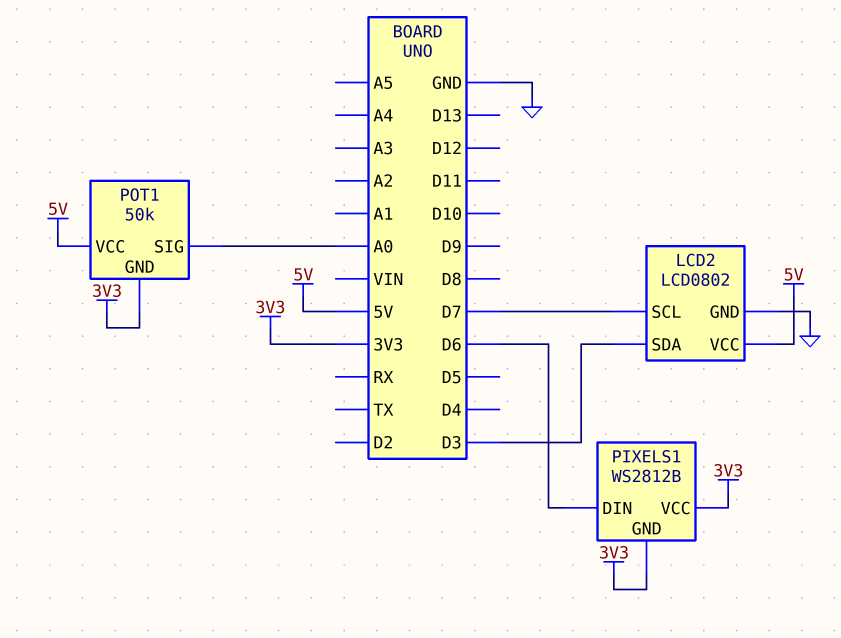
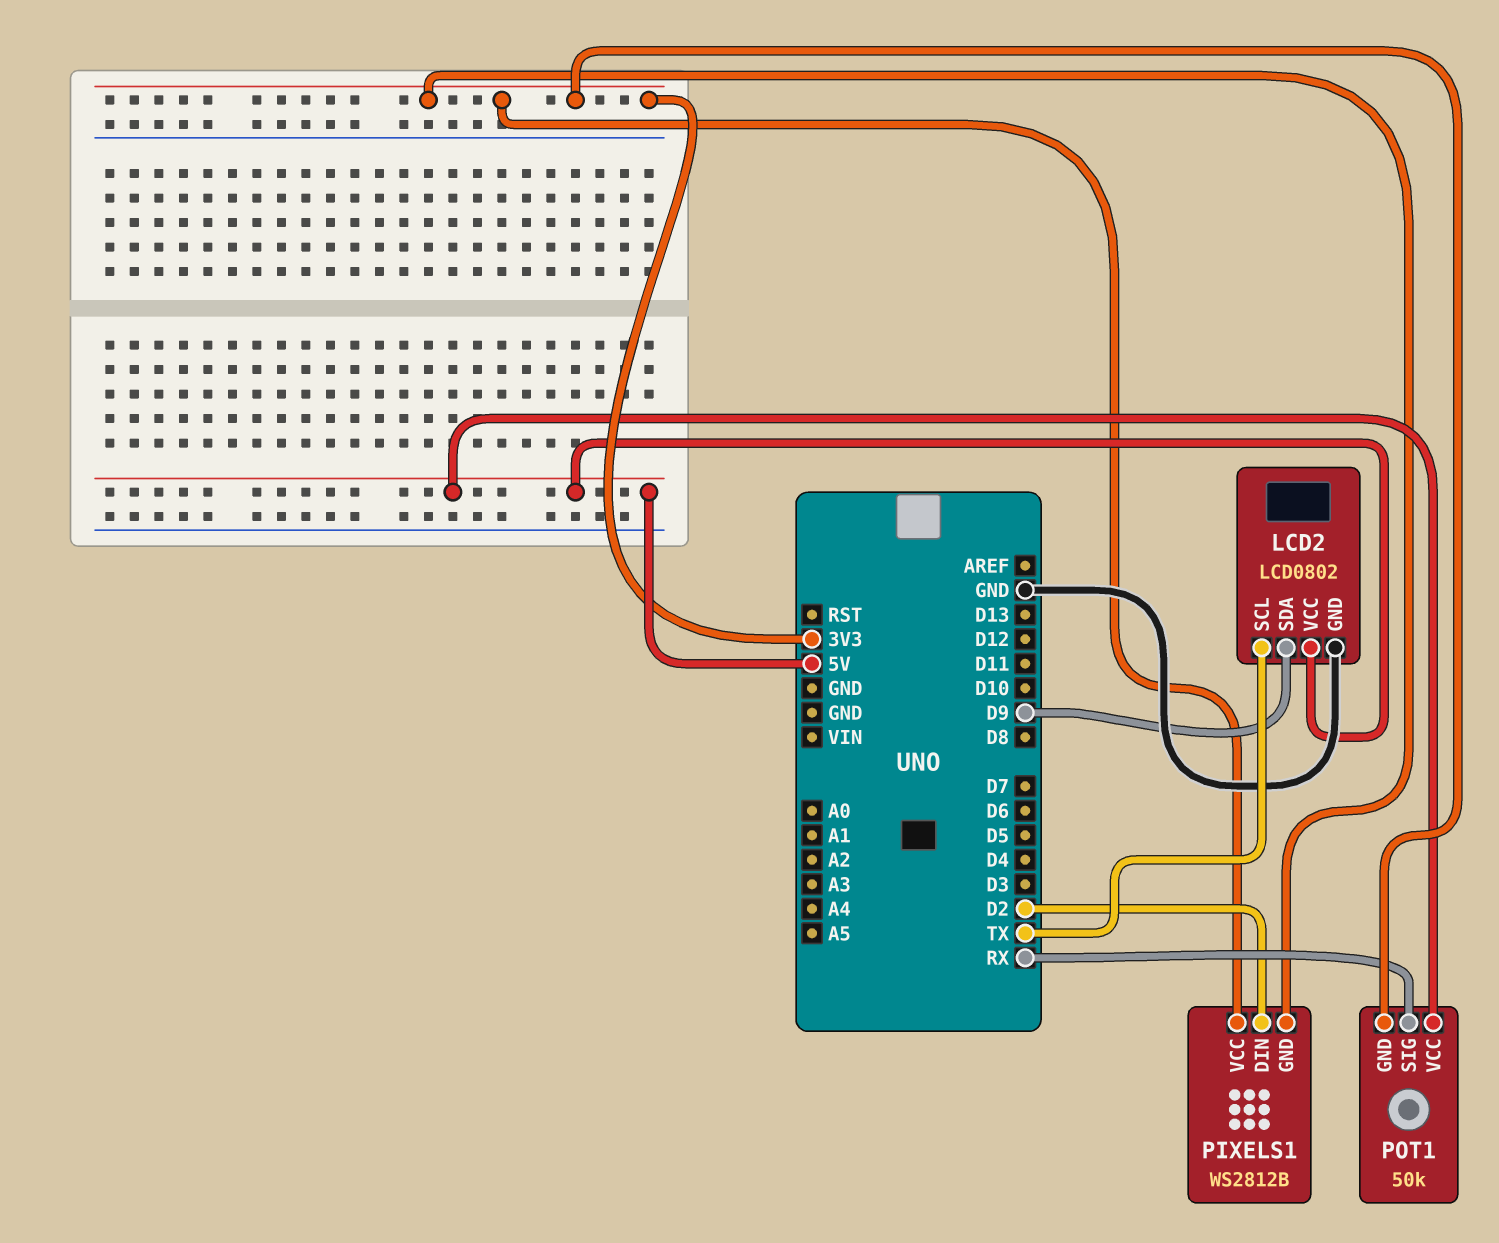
LCD2 pin SCL: D7 -> TX
LCD2 pin SDA: D3 -> D9
PIXELS1 pin DIN: D6 -> D2
POT1 pin SIG: A0 -> RX

